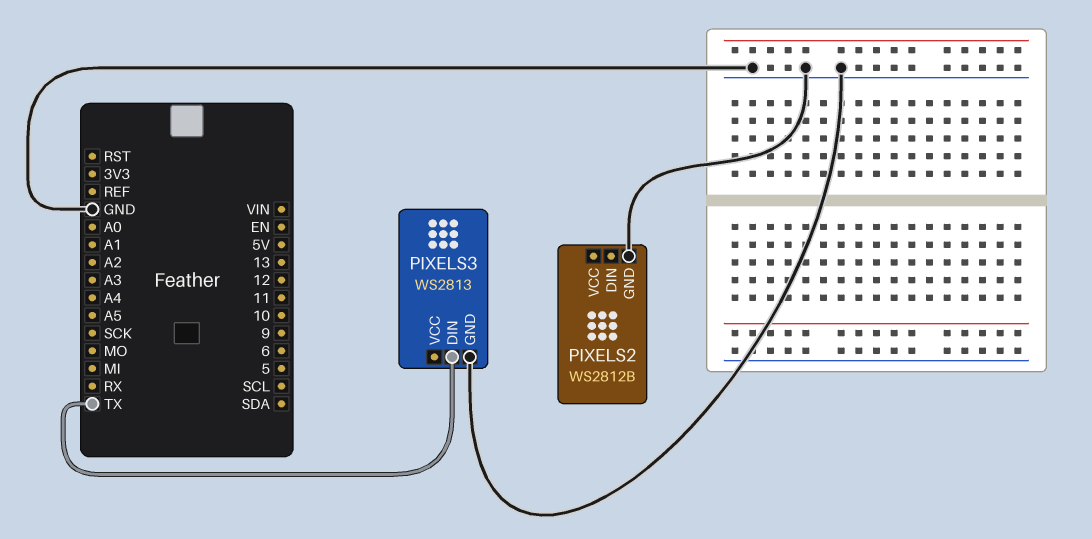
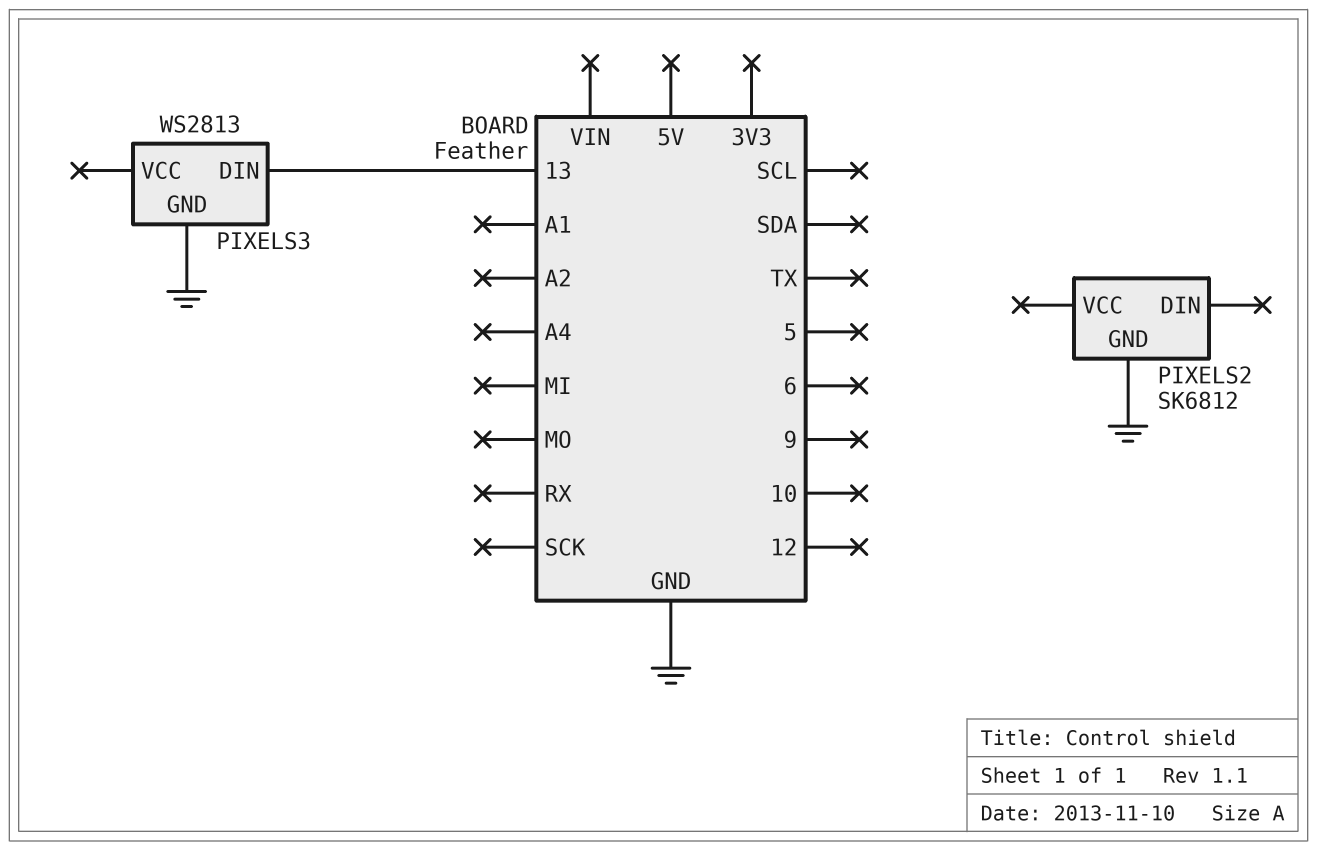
PIXELS2: WS2812B -> SK6812
PIXELS3 pin DIN: TX -> 13

